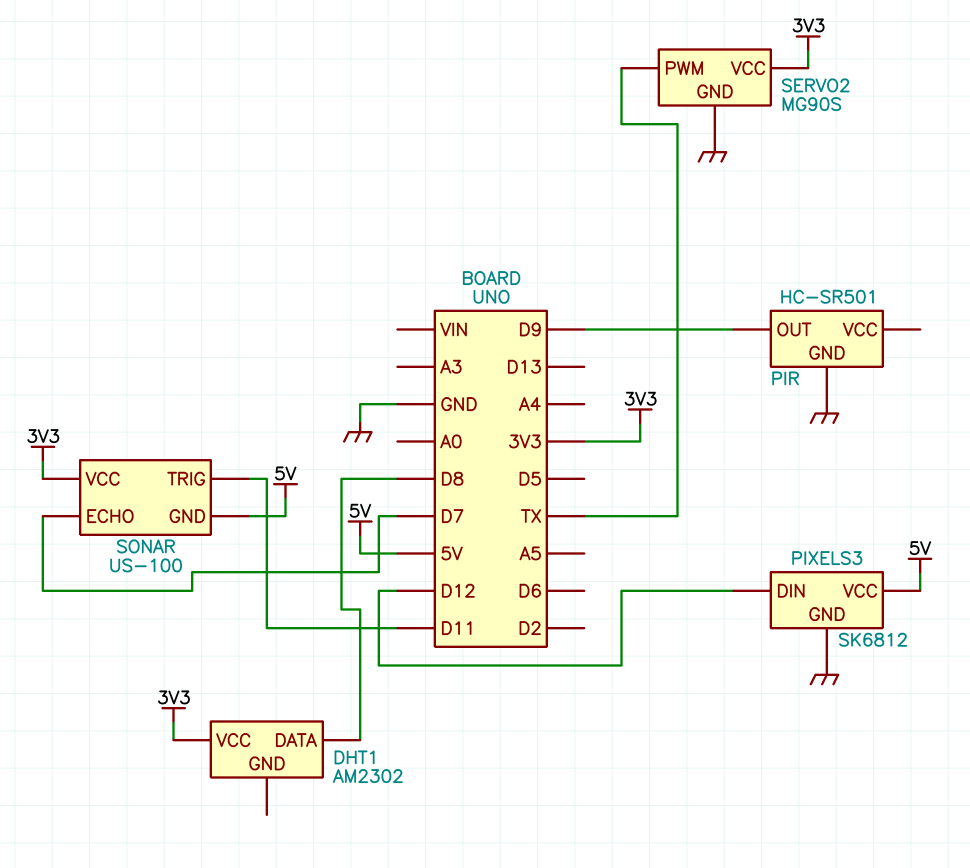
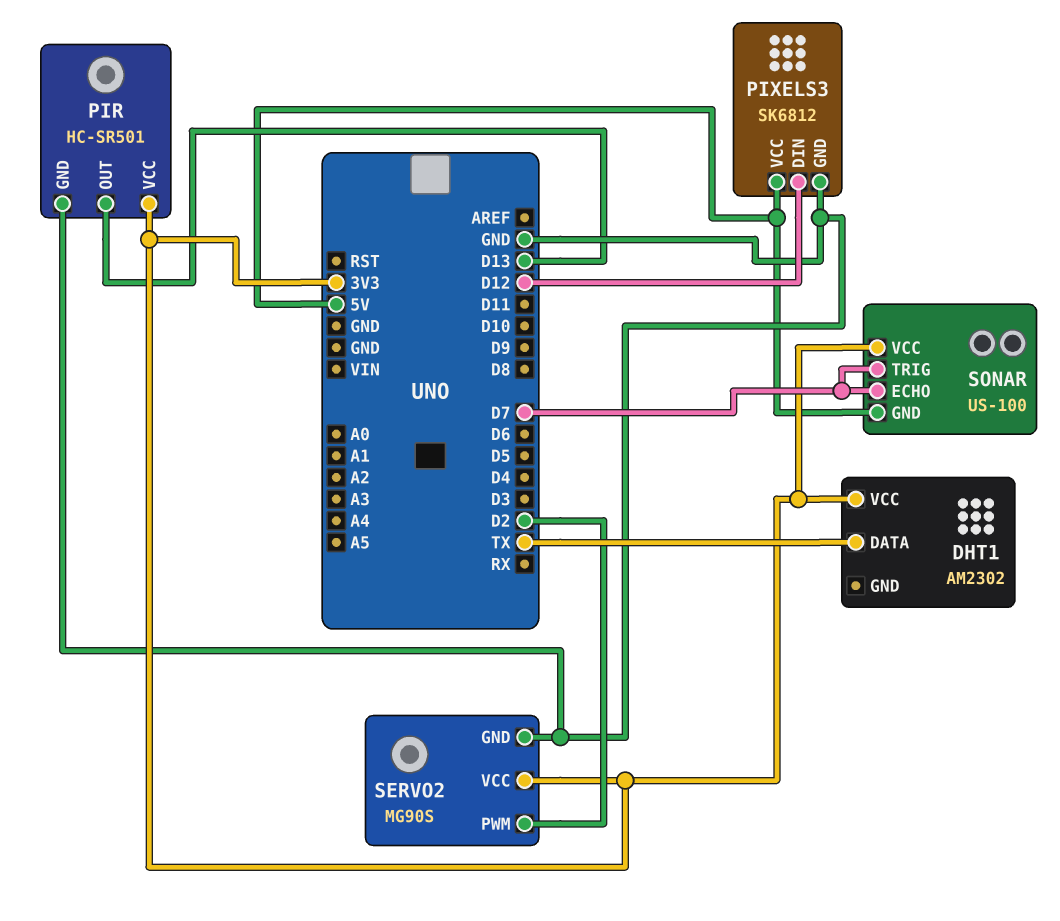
DHT1 pin DATA: D8 -> TX
PIR pin OUT: D9 -> D13
PIR pin VCC: none -> 3V3
SERVO2 pin PWM: TX -> D2
SONAR pin TRIG: D11 -> D7

